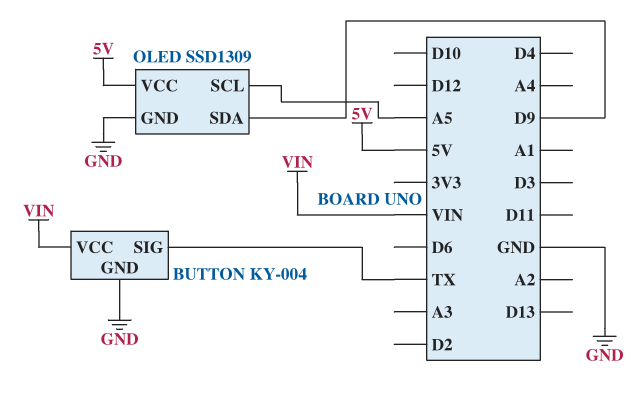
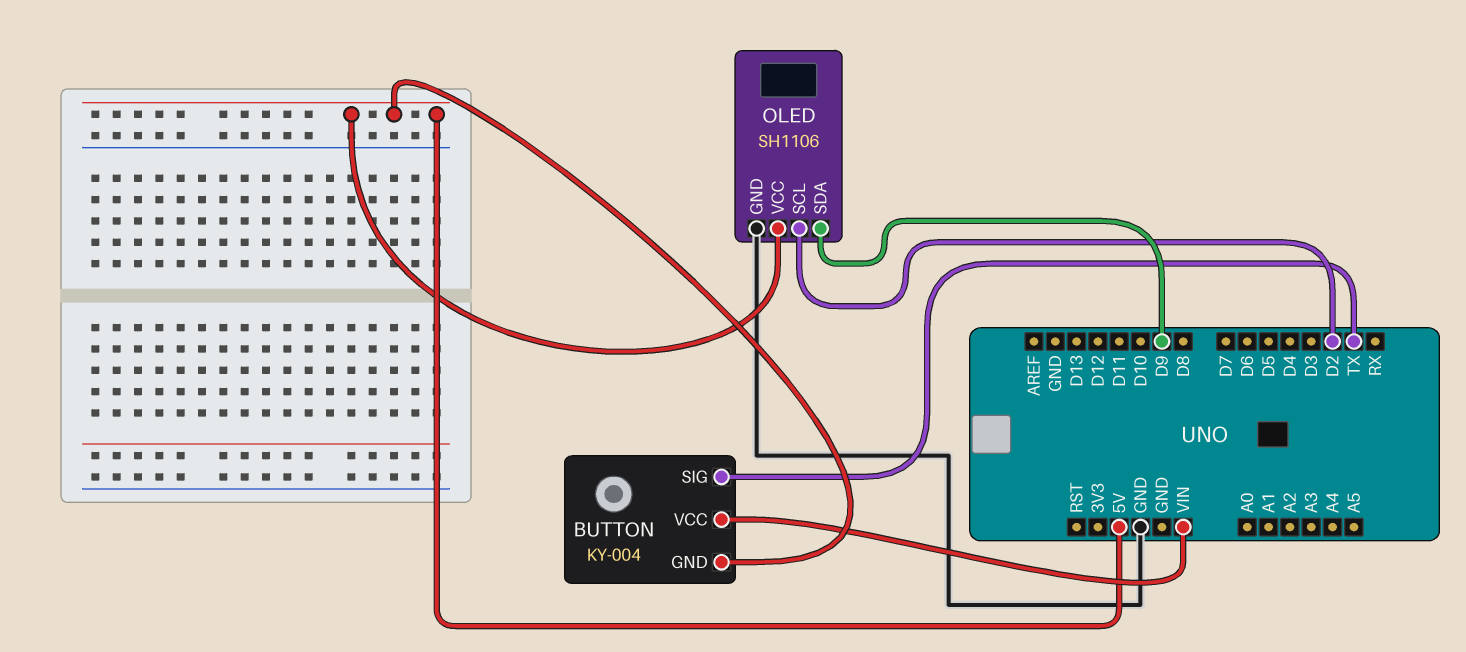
BUTTON pin GND: GND -> 5V
OLED: SSD1309 -> SH1106
OLED pin SCL: A5 -> D2

